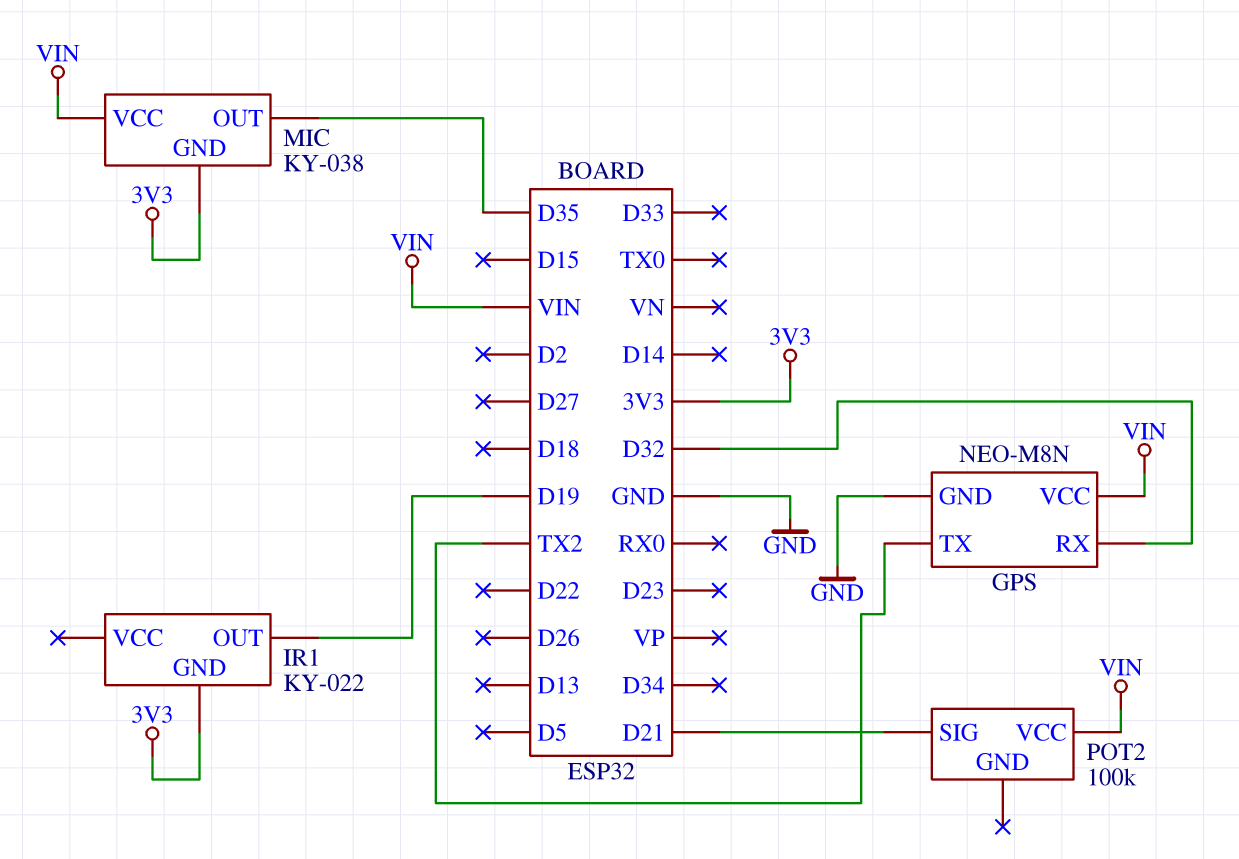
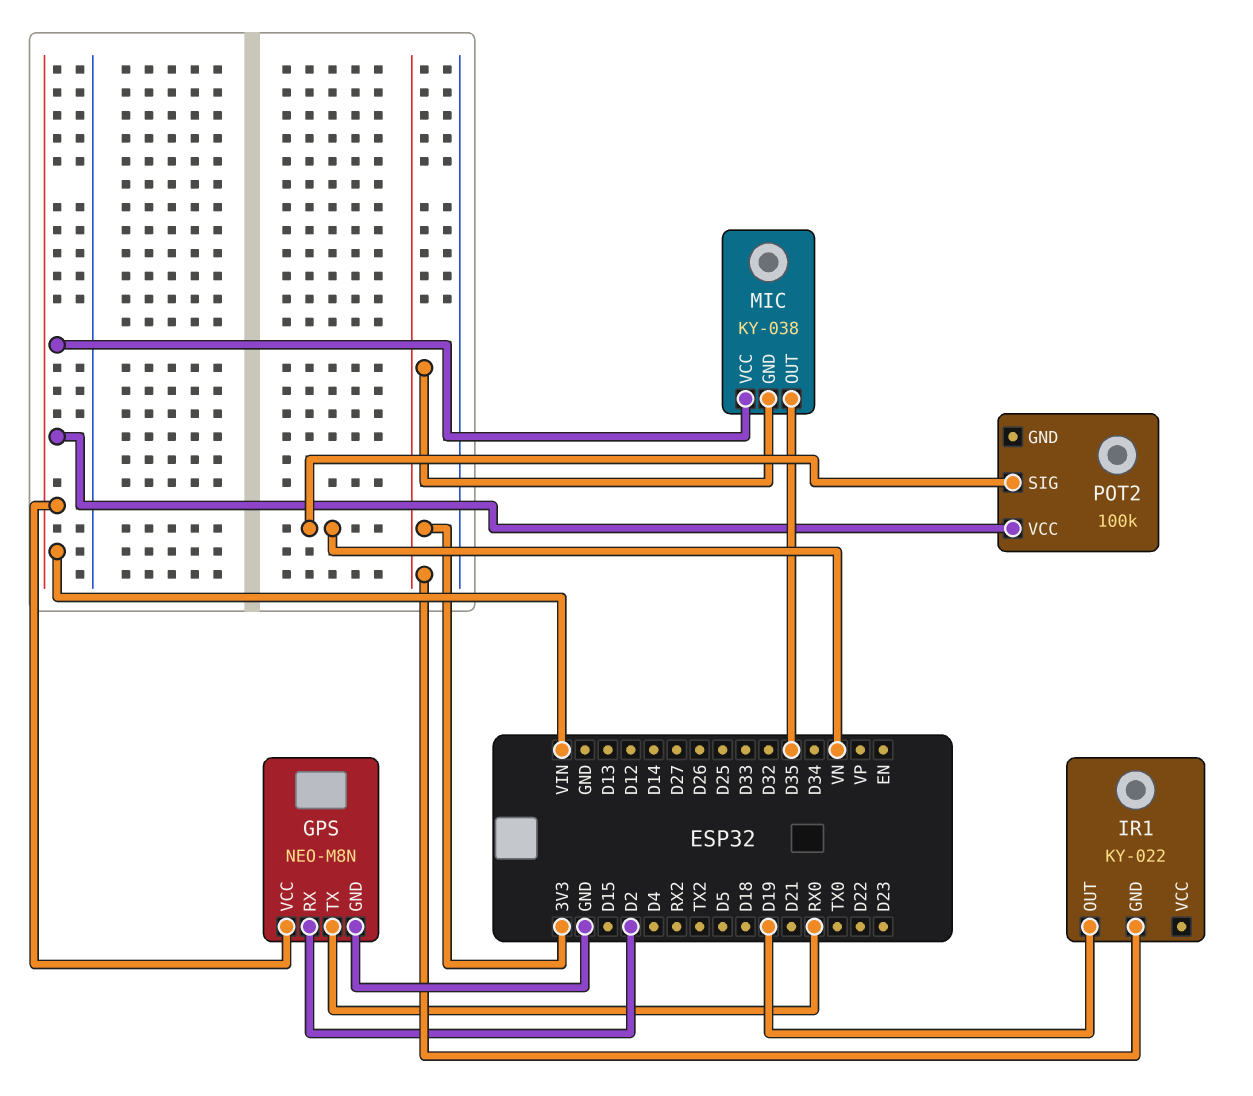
GPS pin RX: D32 -> D2
GPS pin TX: TX2 -> RX0
POT2 pin SIG: D21 -> VN

